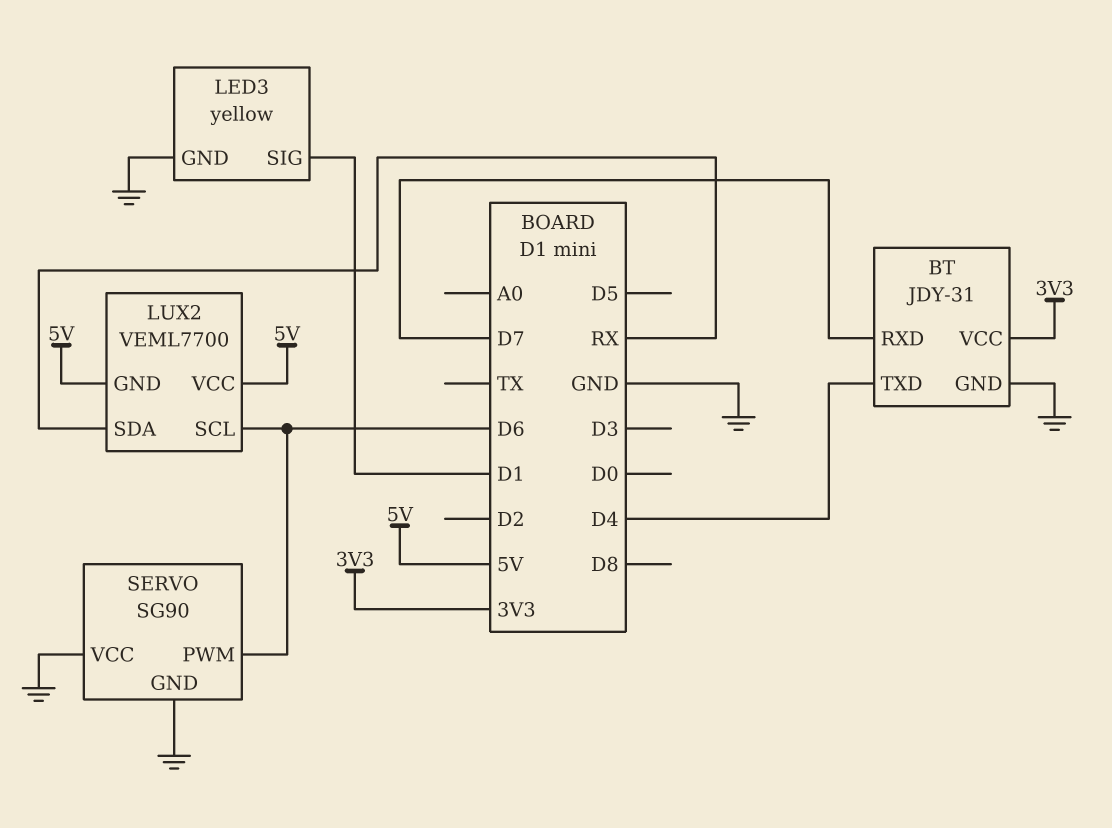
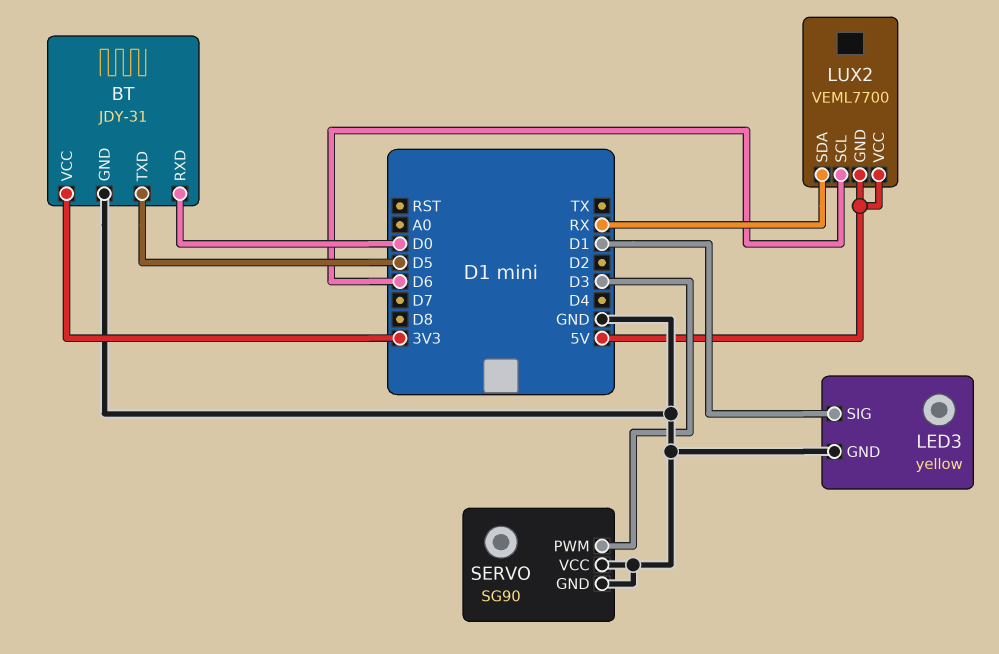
BT pin RXD: D7 -> D0
BT pin TXD: D4 -> D5
SERVO pin PWM: D6 -> D3

